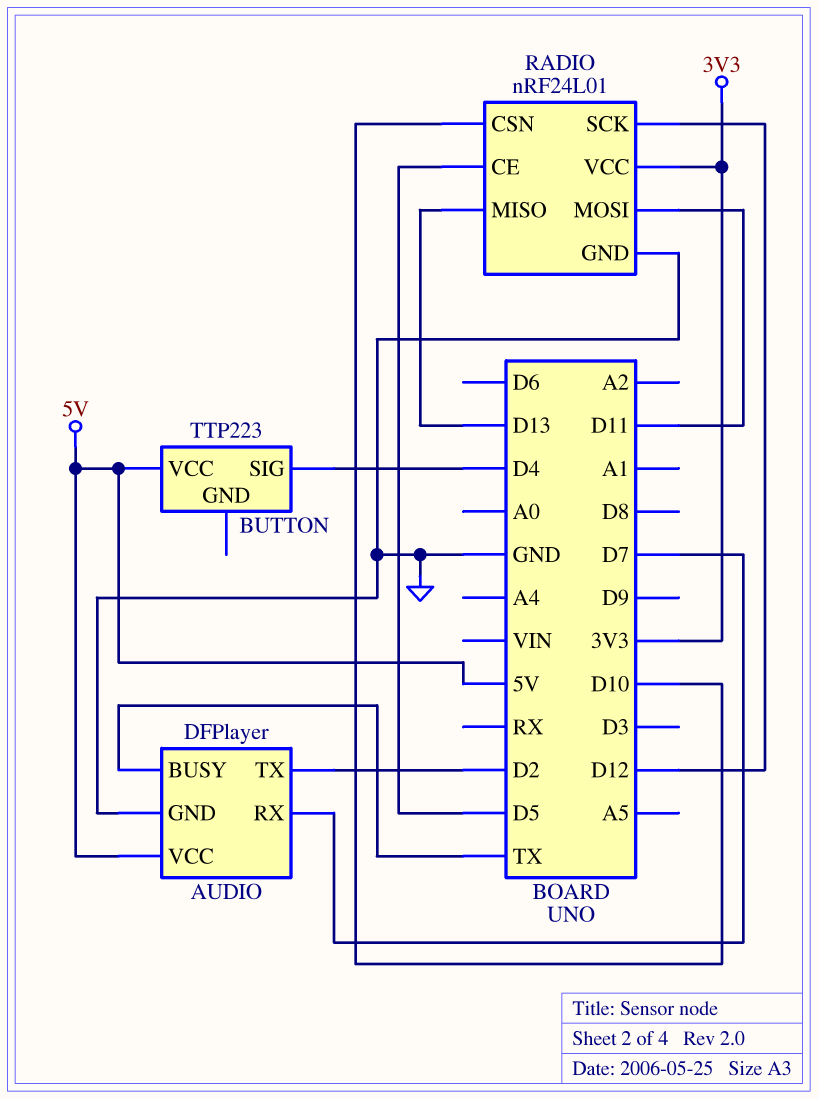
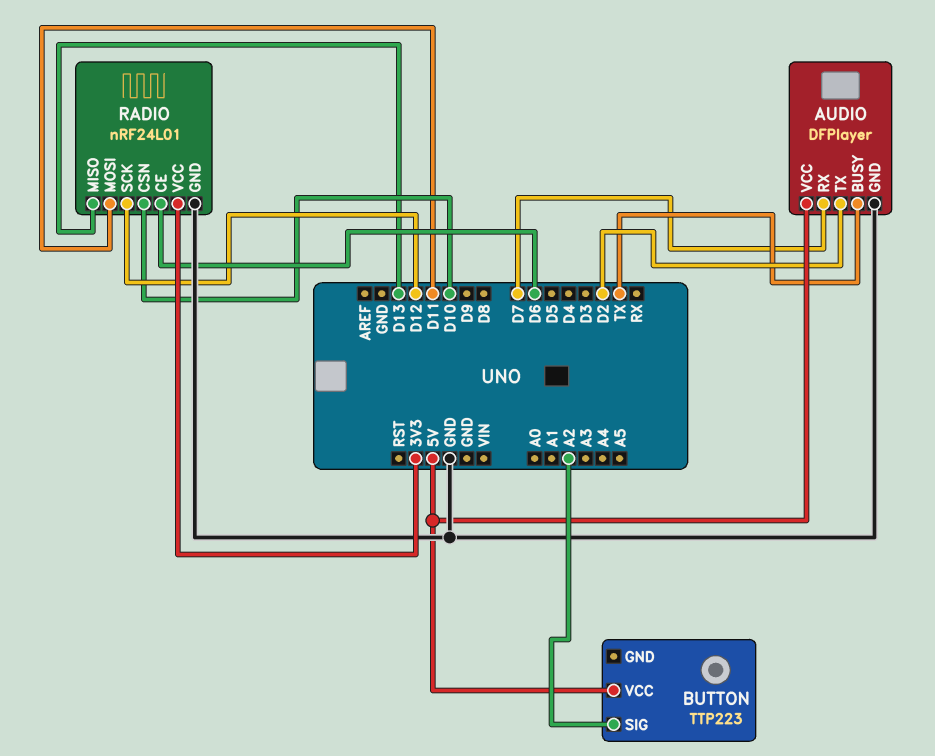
BUTTON pin SIG: D4 -> A2
RADIO pin CE: D5 -> D6

